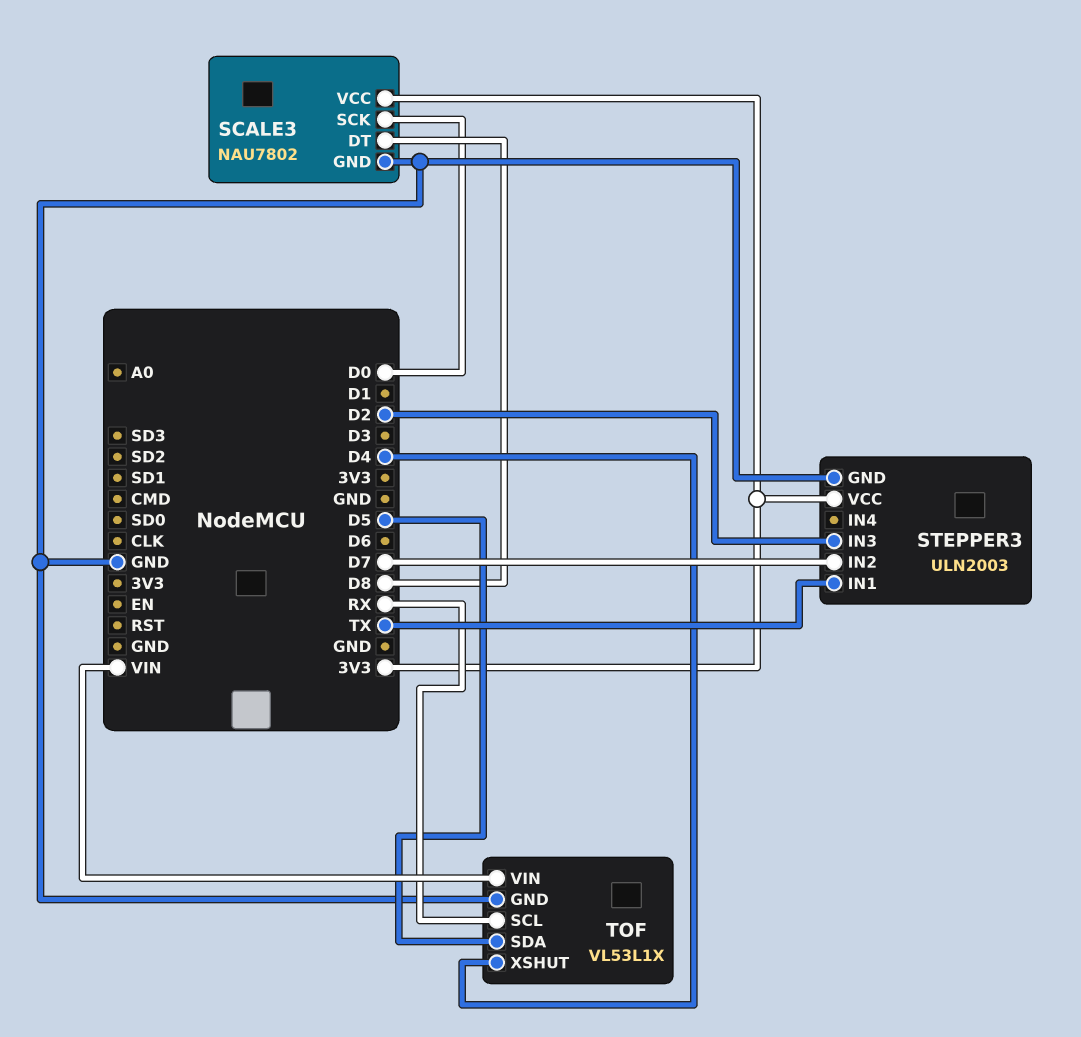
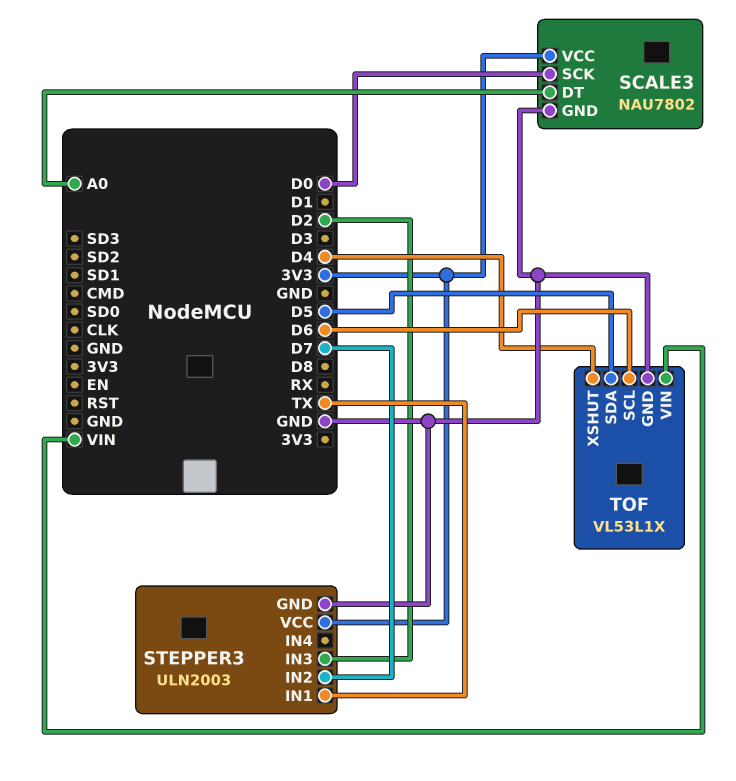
SCALE3 pin DT: D8 -> A0
TOF pin SCL: RX -> D6

